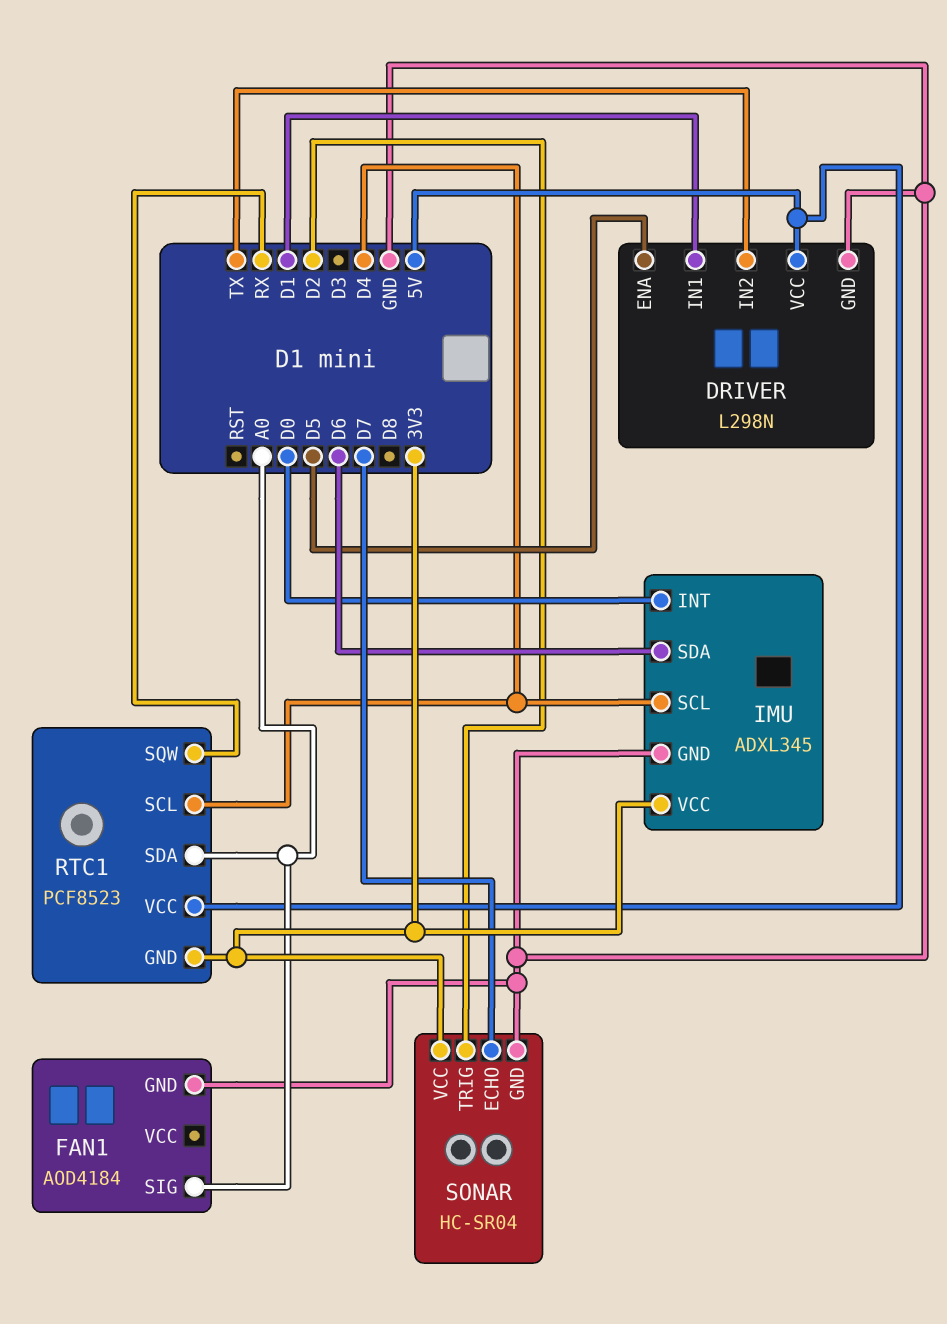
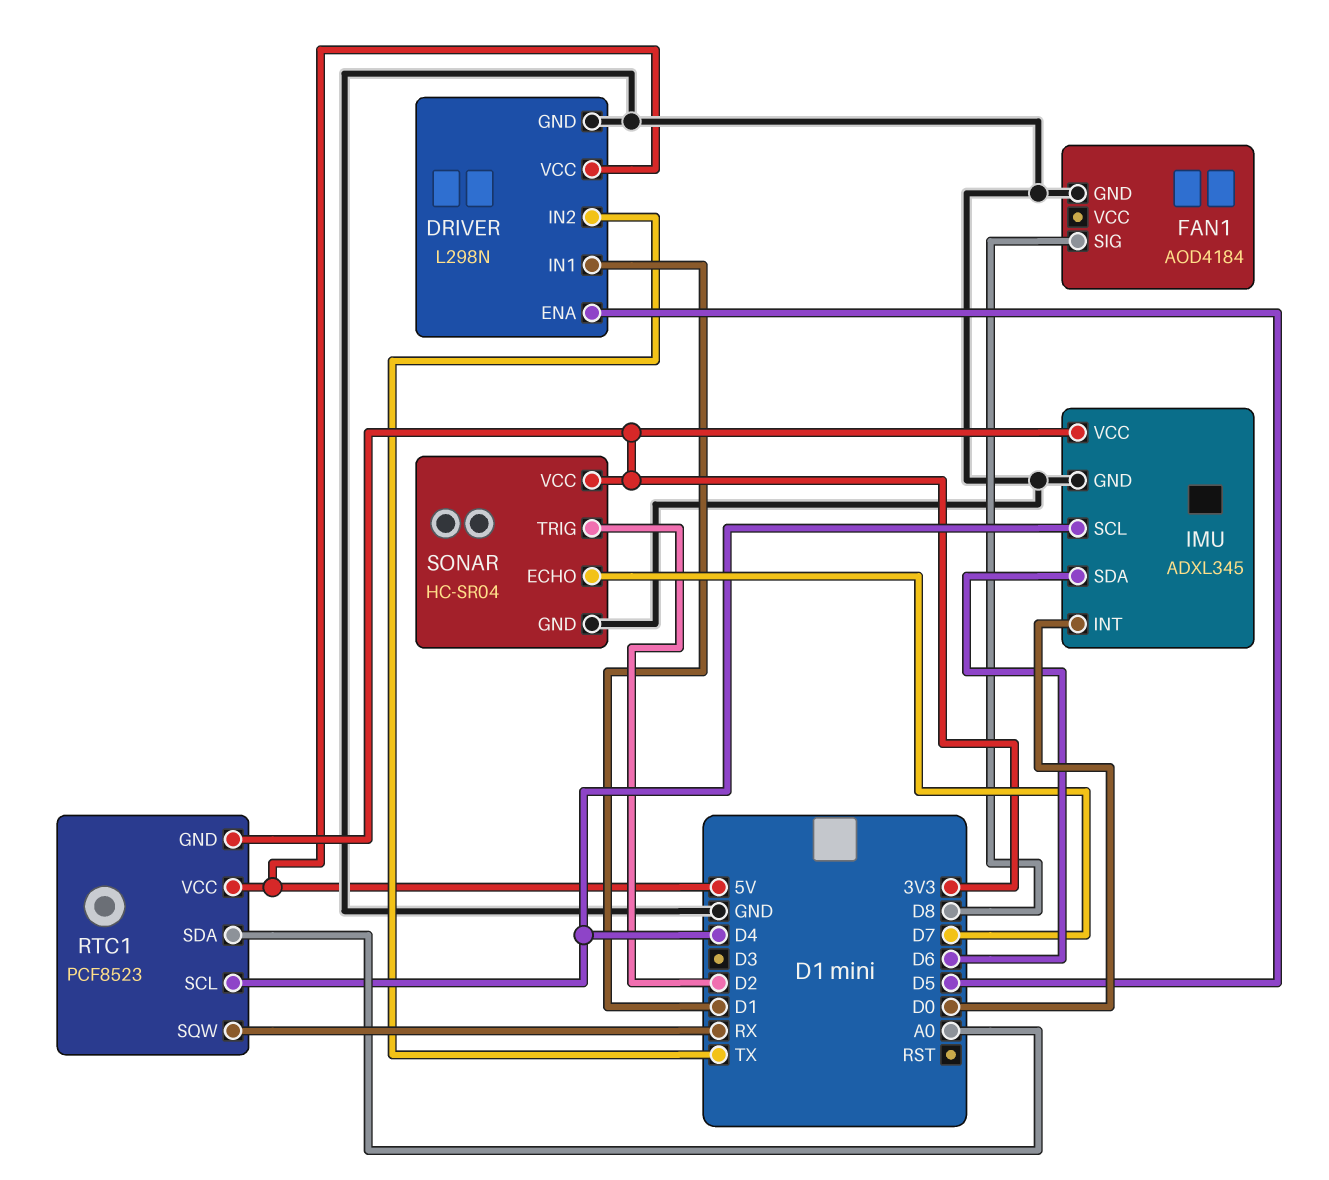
FAN1 pin SIG: A0 -> D8

